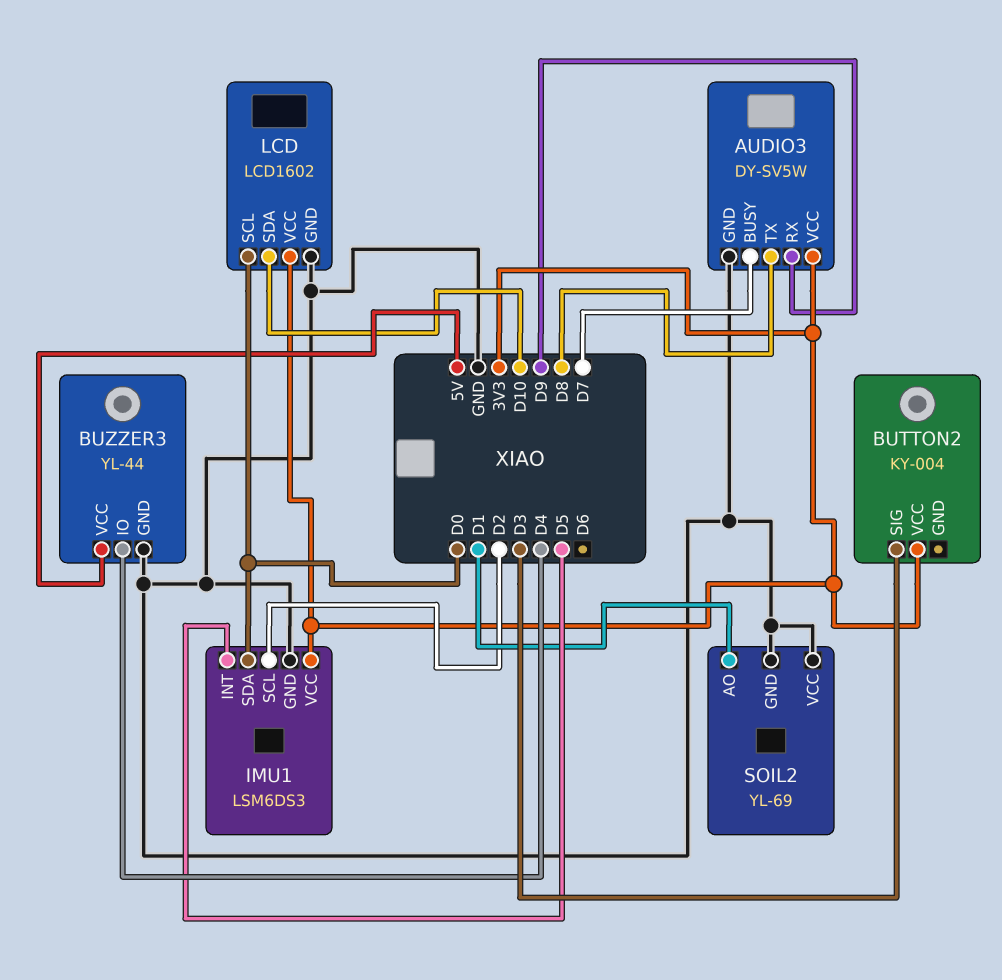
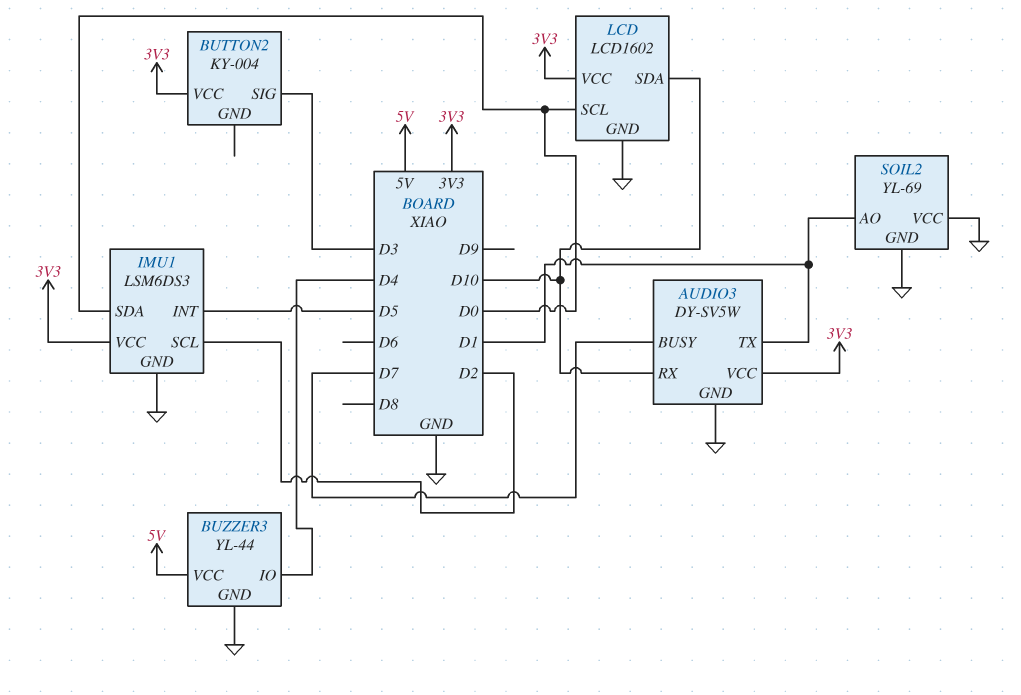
AUDIO3 pin RX: D9 -> D10
AUDIO3 pin TX: D8 -> D1

